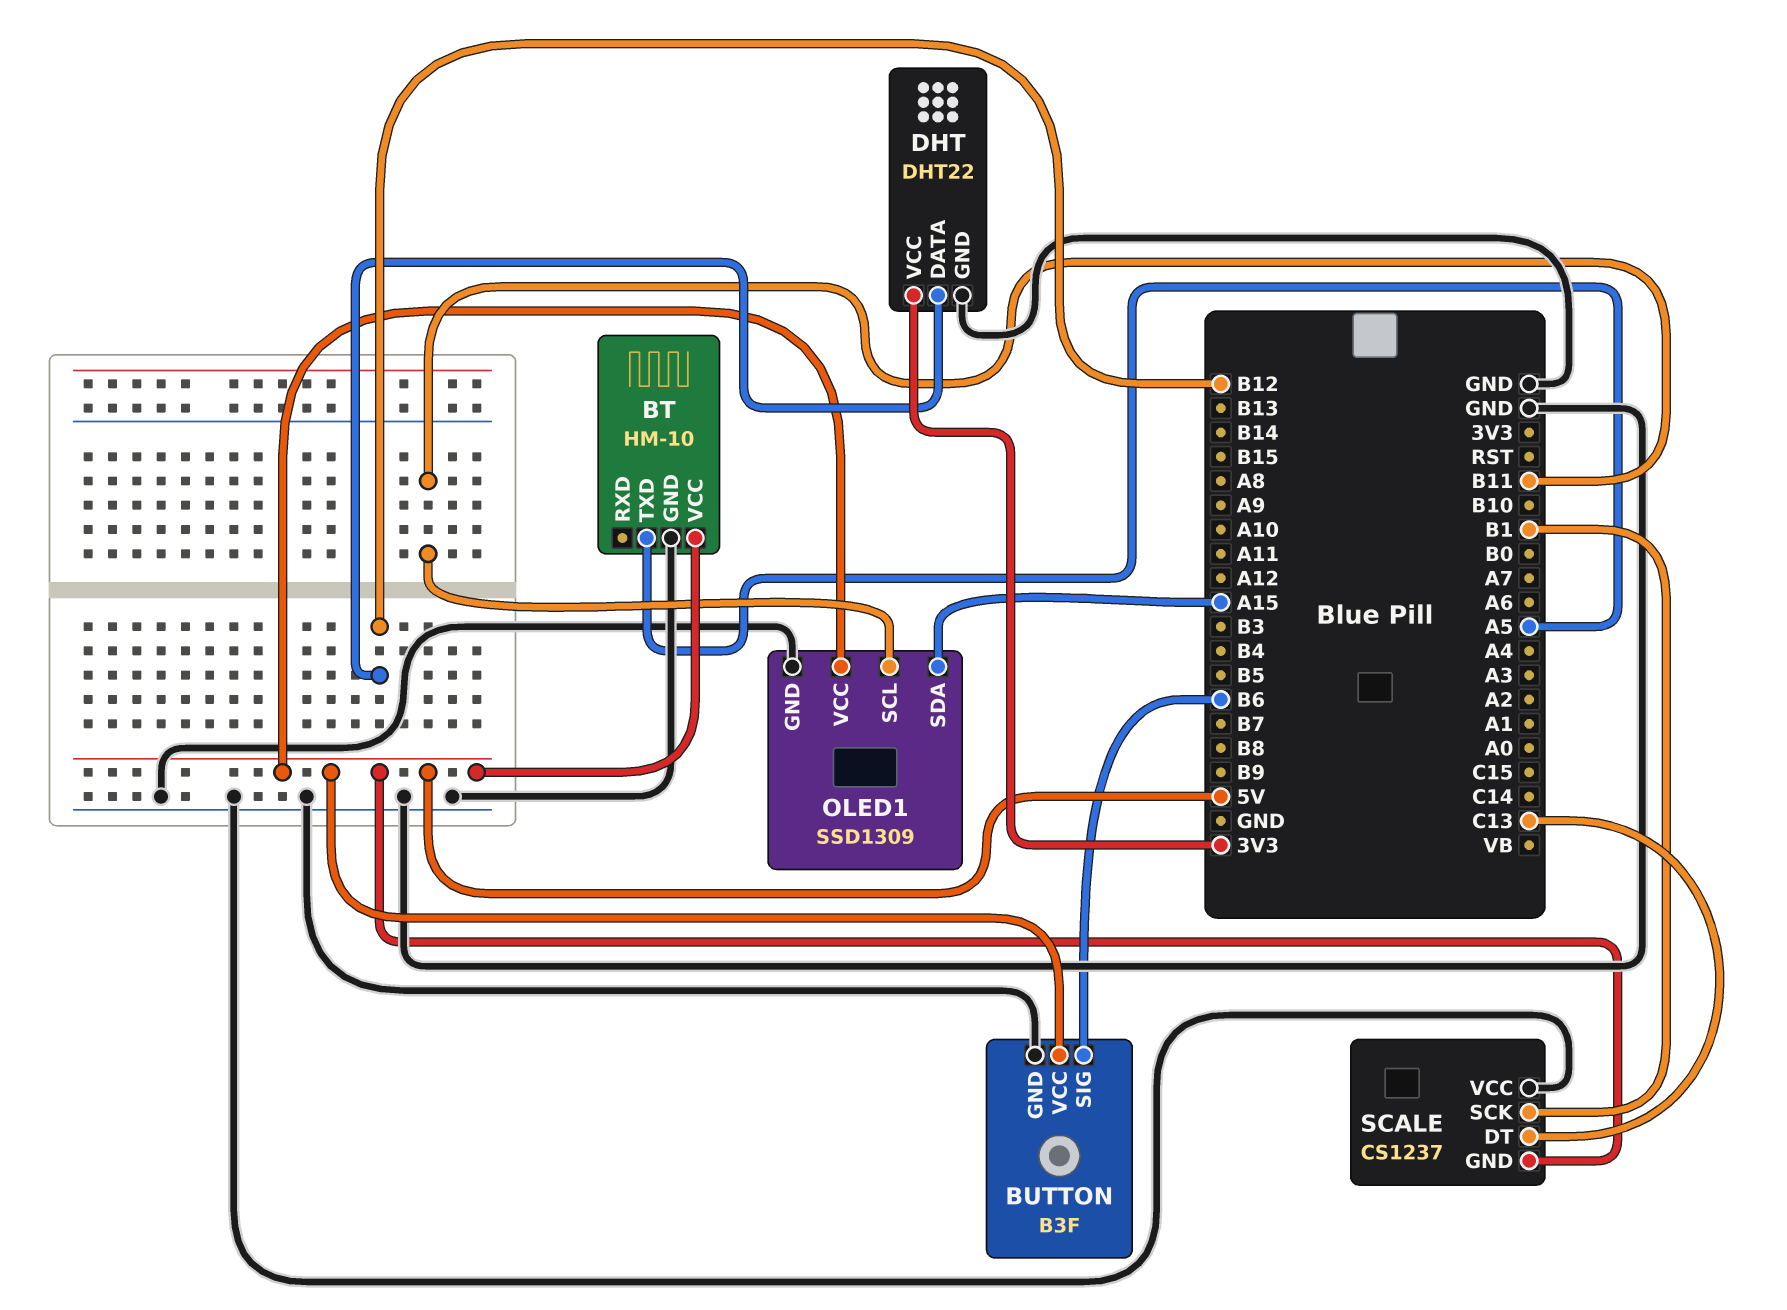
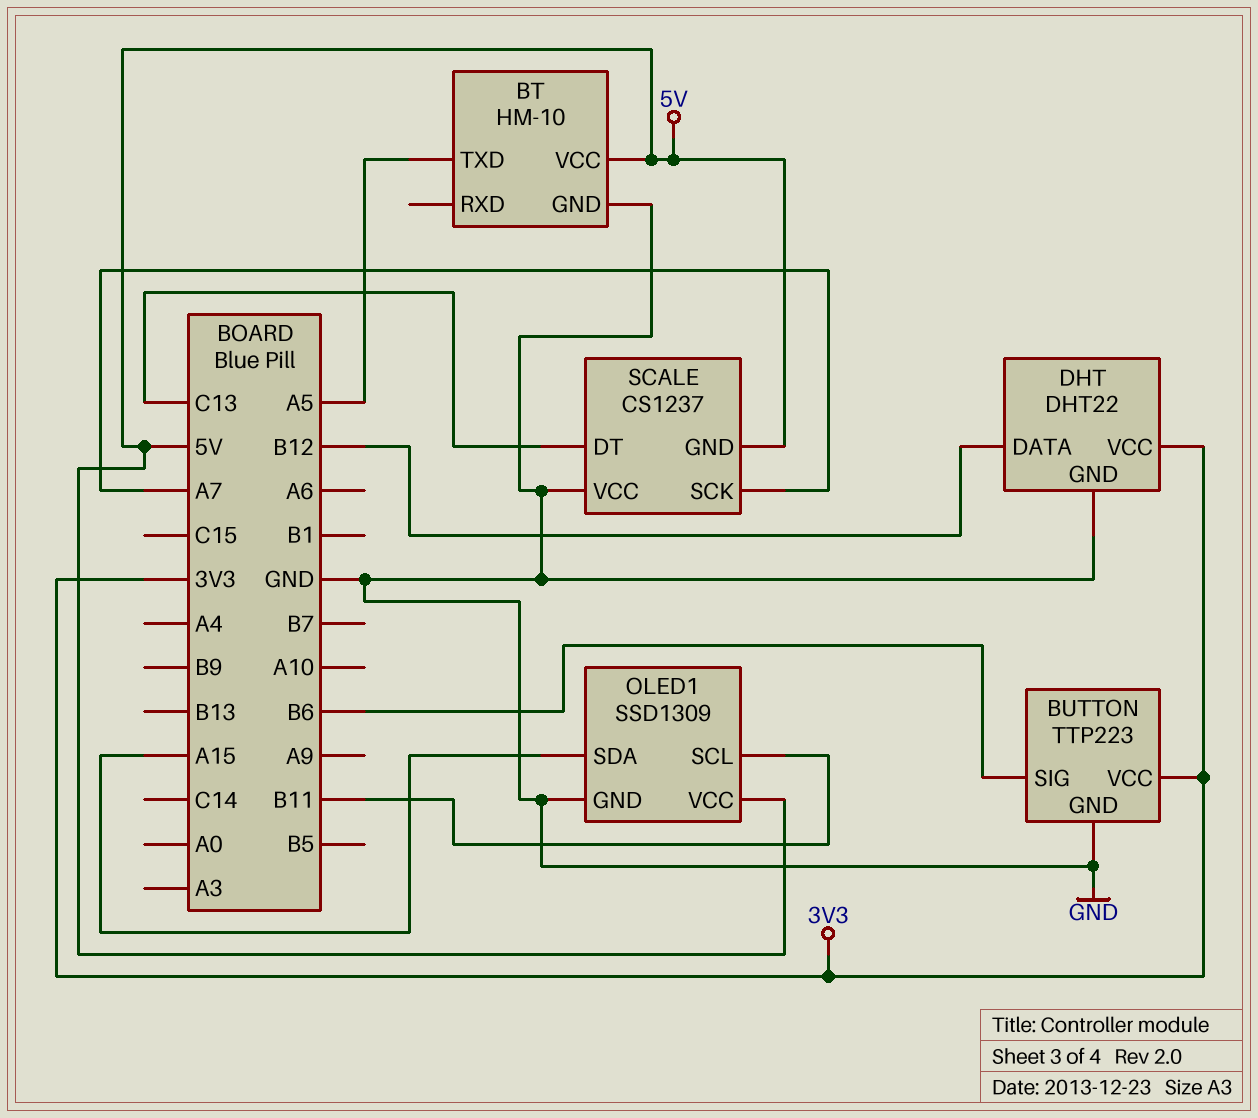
BUTTON: B3F -> TTP223
BUTTON pin VCC: 5V -> 3V3
SCALE pin SCK: B1 -> A7

